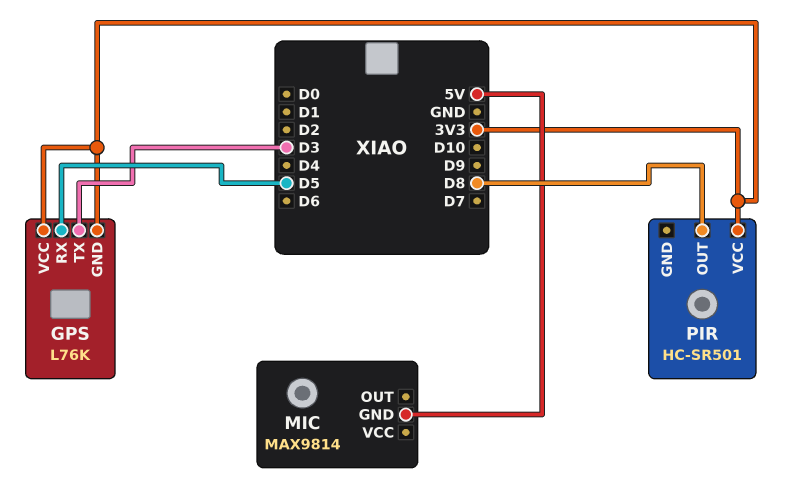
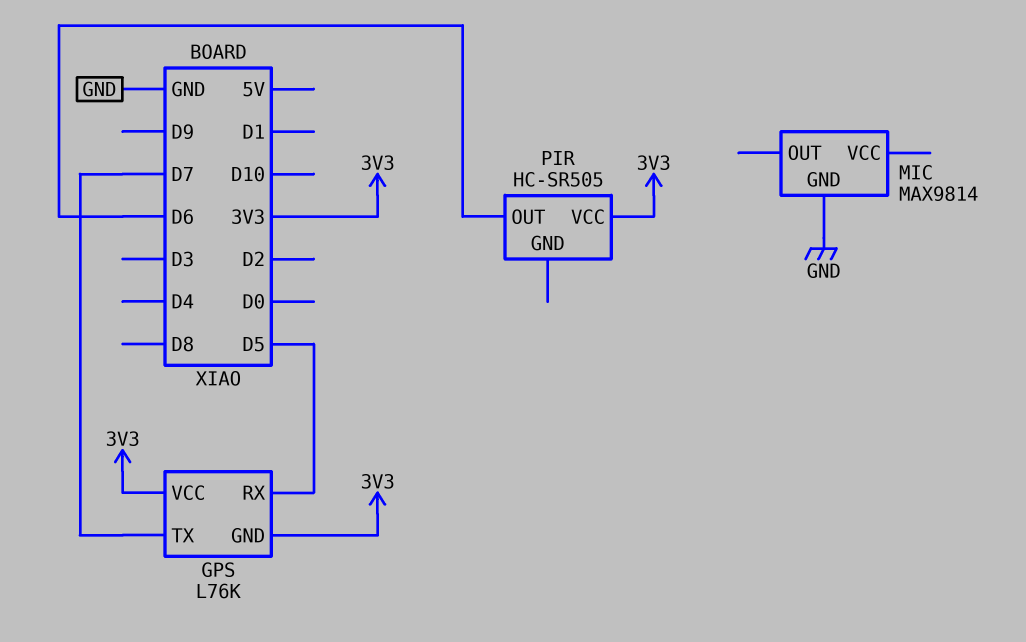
GPS pin TX: D3 -> D7
MIC pin GND: 5V -> GND
PIR: HC-SR501 -> HC-SR505
PIR pin OUT: D8 -> D6

